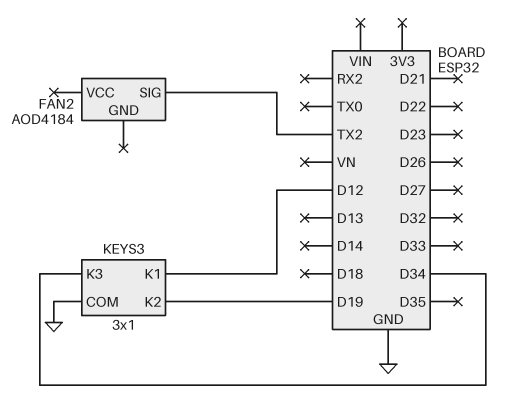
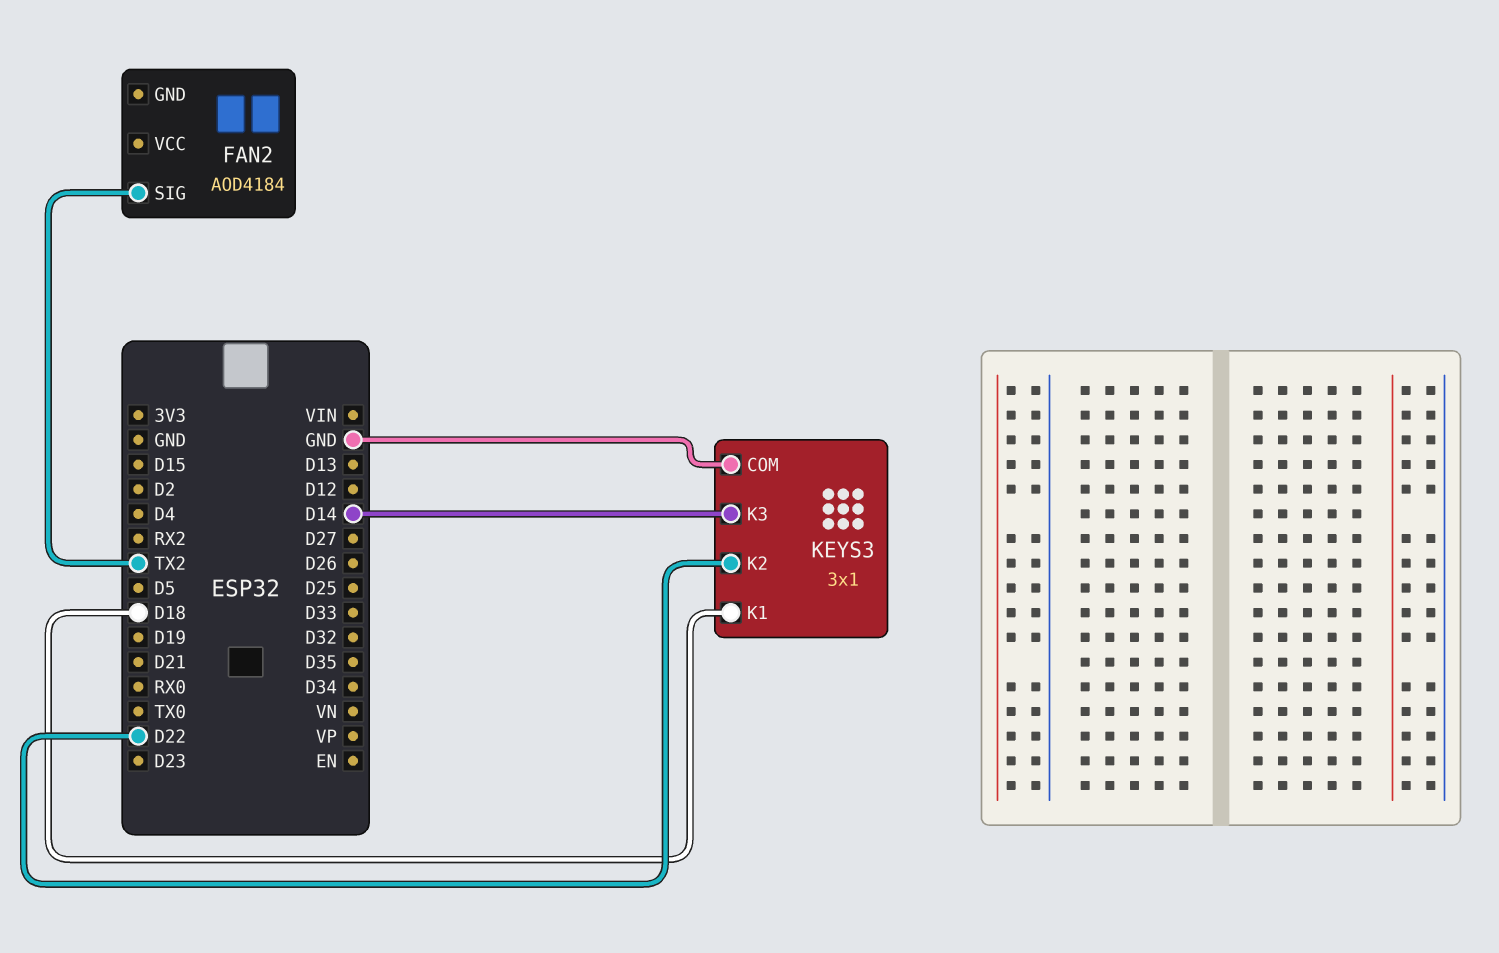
KEYS3 pin K1: D12 -> D18
KEYS3 pin K2: D19 -> D22
KEYS3 pin K3: D34 -> D14

